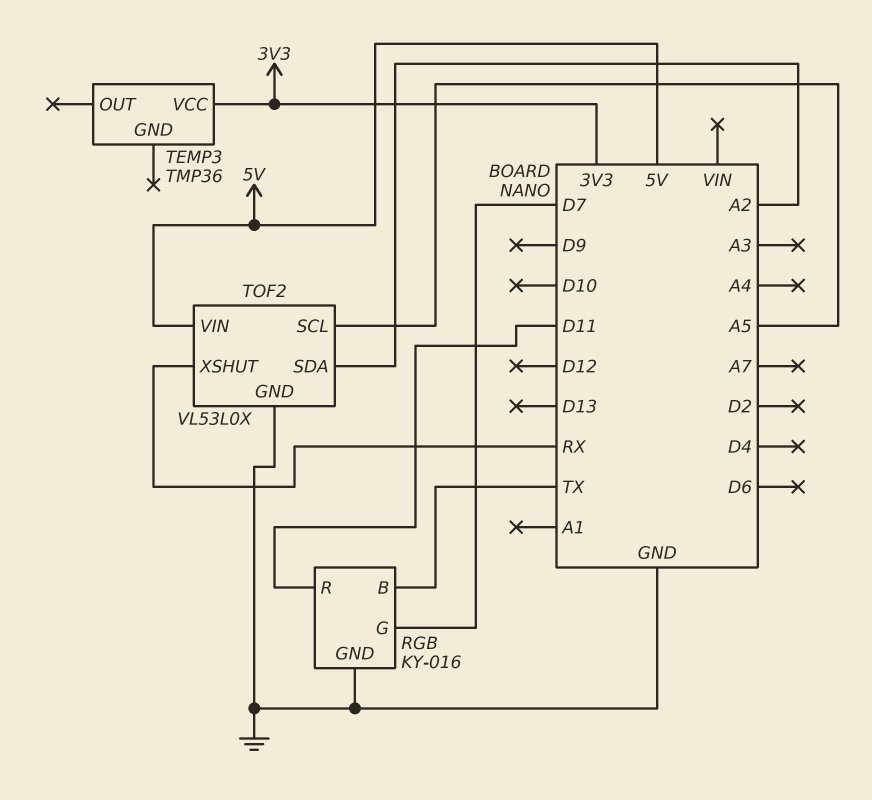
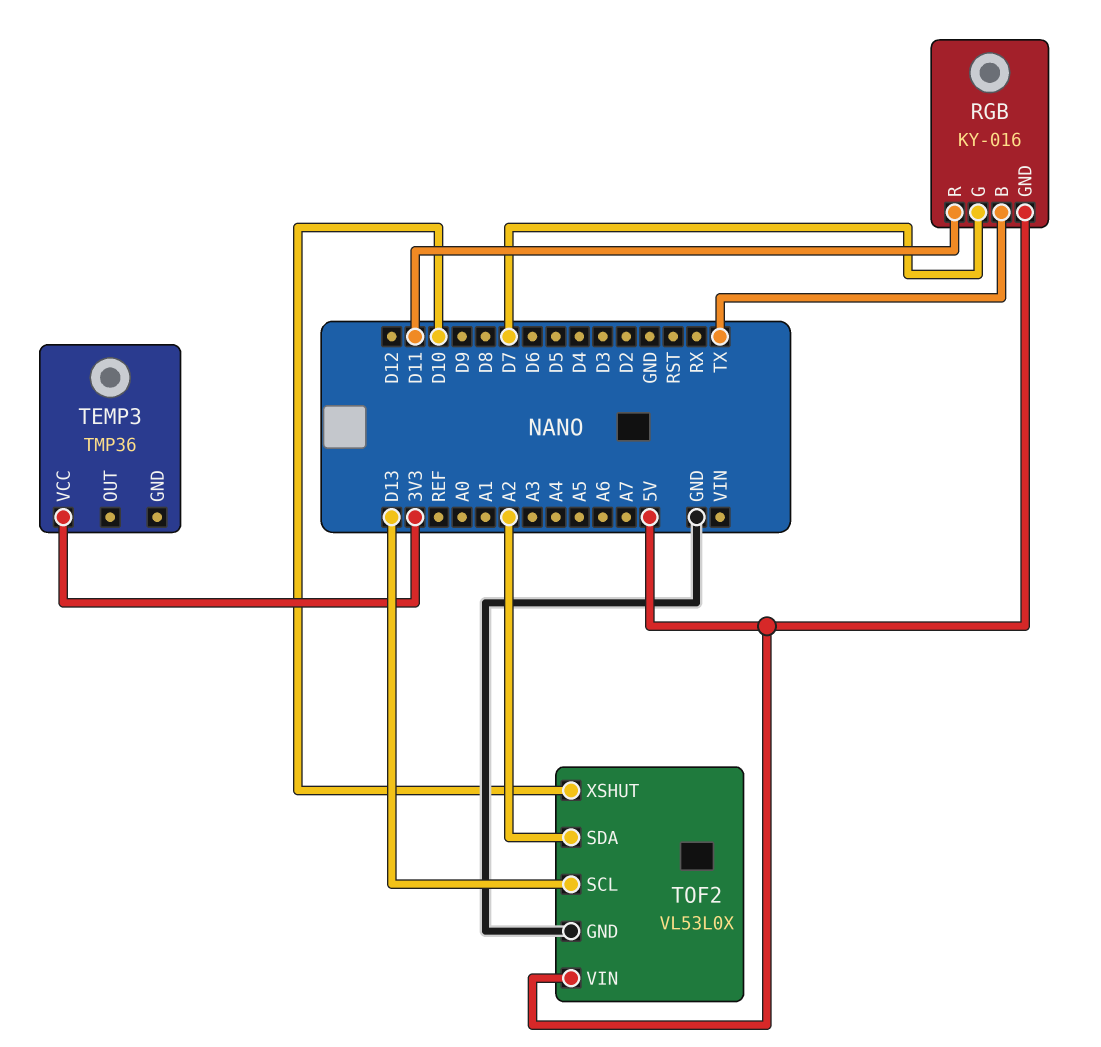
RGB pin GND: GND -> 5V
TOF2 pin SCL: A5 -> D13
TOF2 pin XSHUT: RX -> D10

